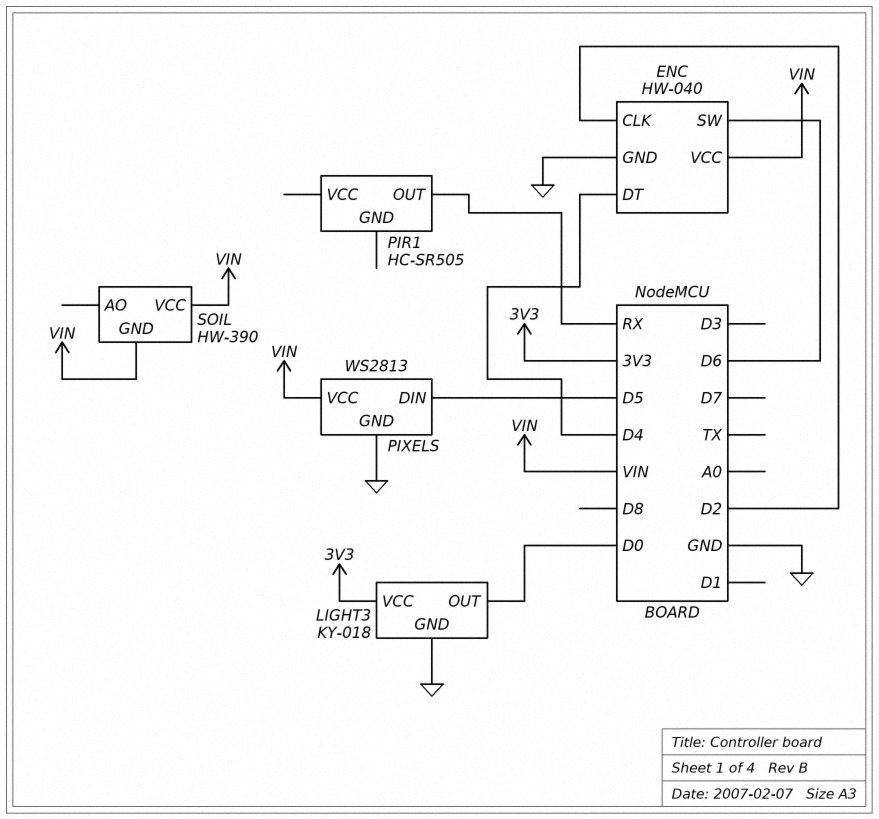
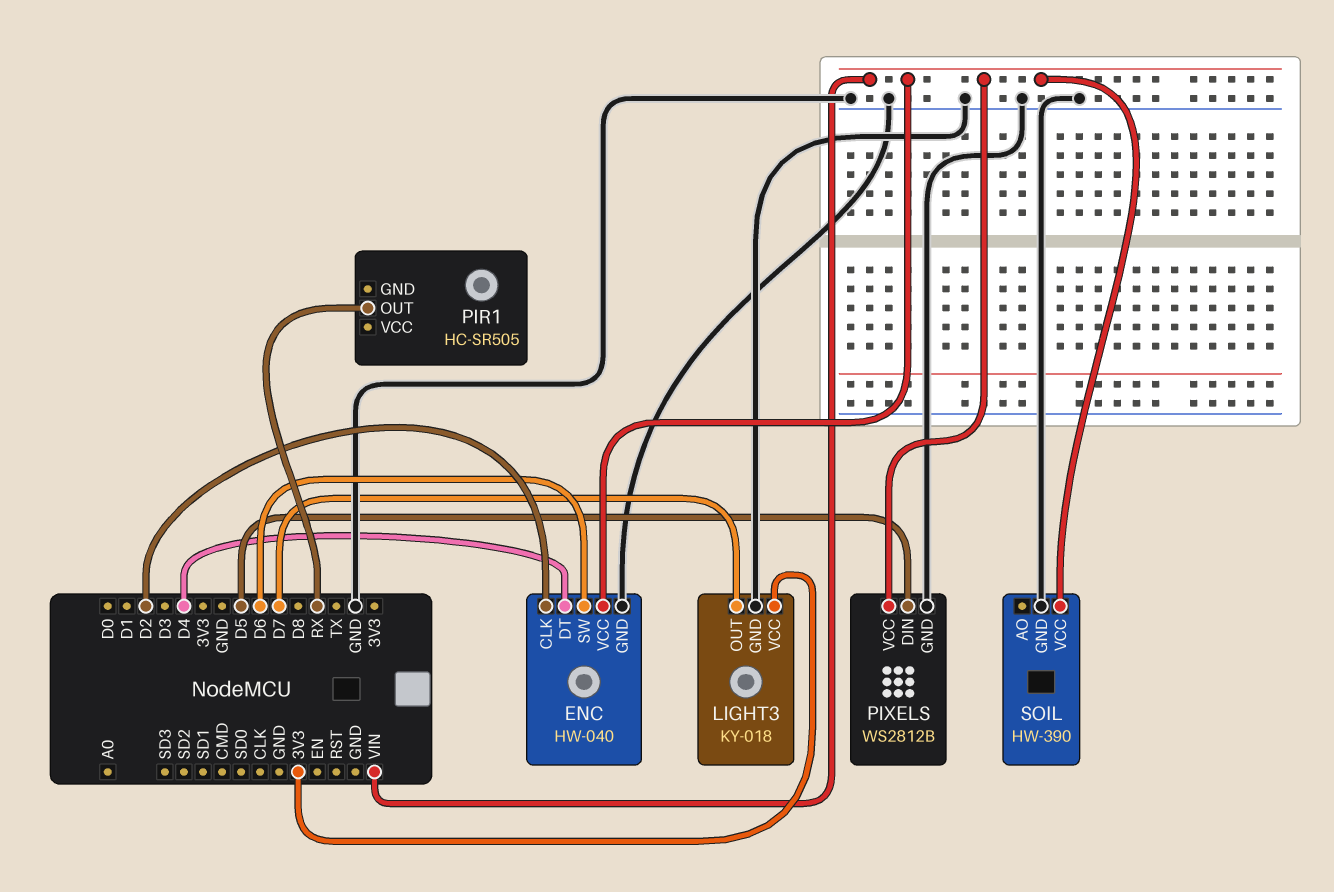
LIGHT3 pin OUT: D0 -> D7
PIXELS: WS2813 -> WS2812B
SOIL pin GND: VIN -> GND

